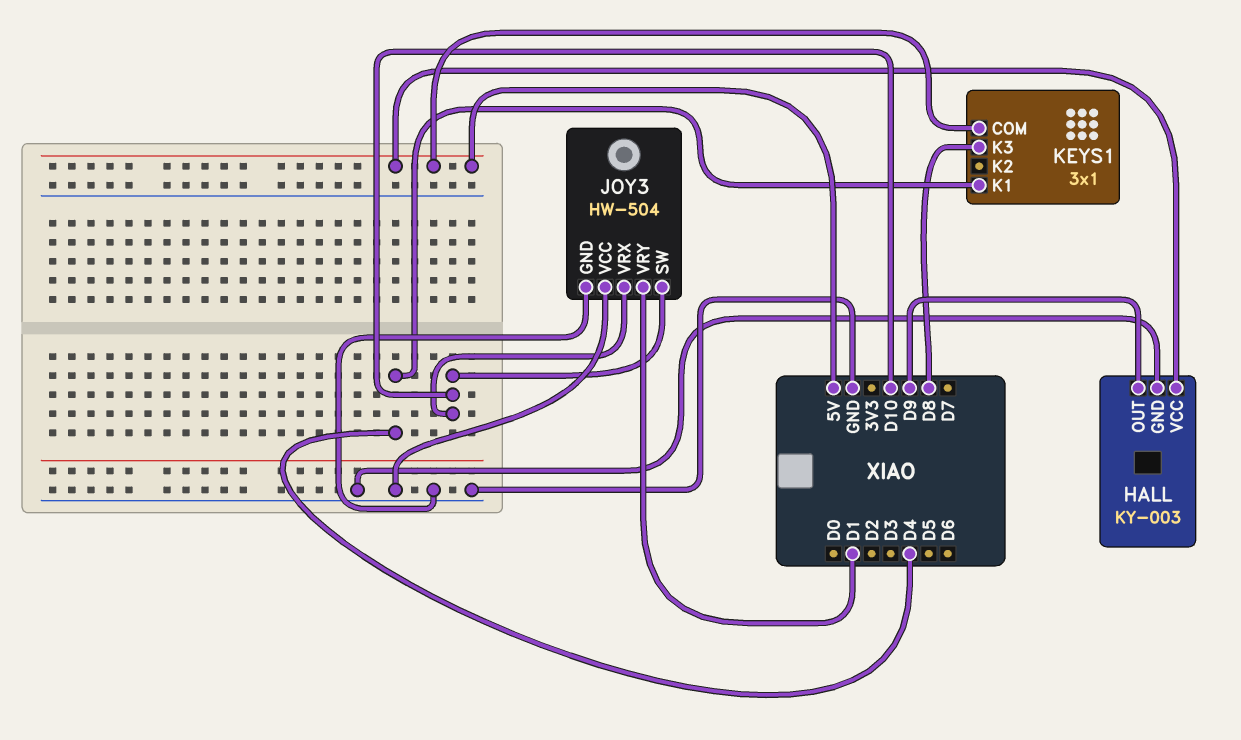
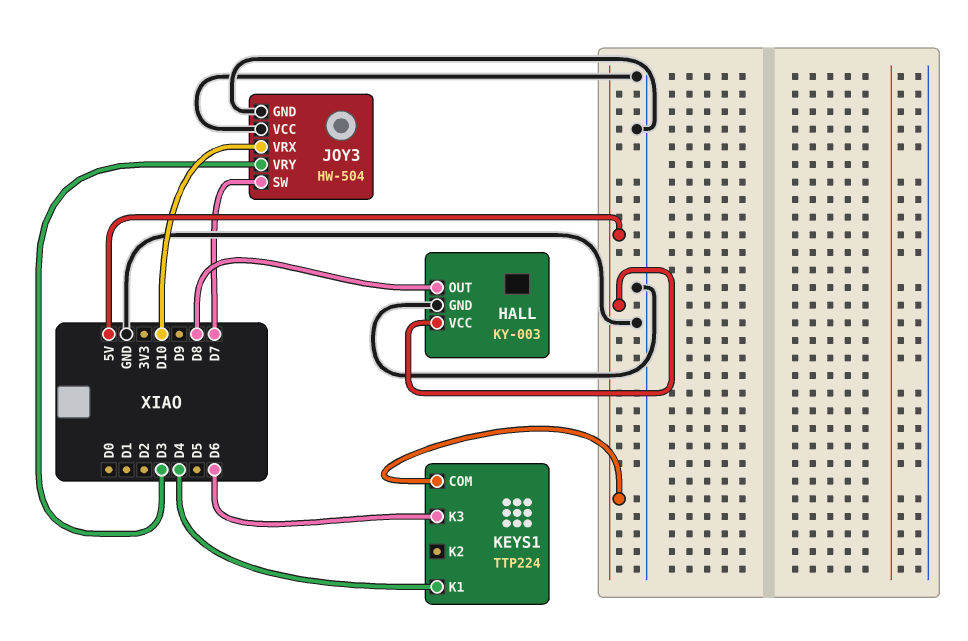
HALL pin OUT: D9 -> D8
JOY3 pin SW: D10 -> D7
JOY3 pin VRY: D1 -> D3
KEYS1: 3x1 -> TTP224
KEYS1 pin K3: D8 -> D6

